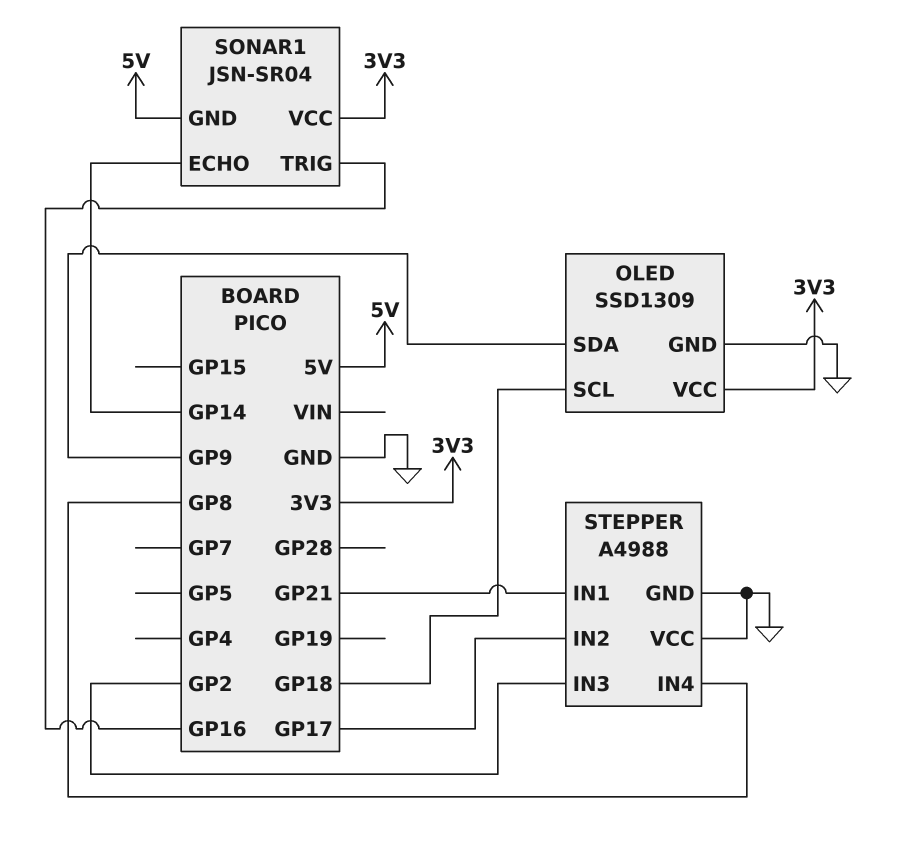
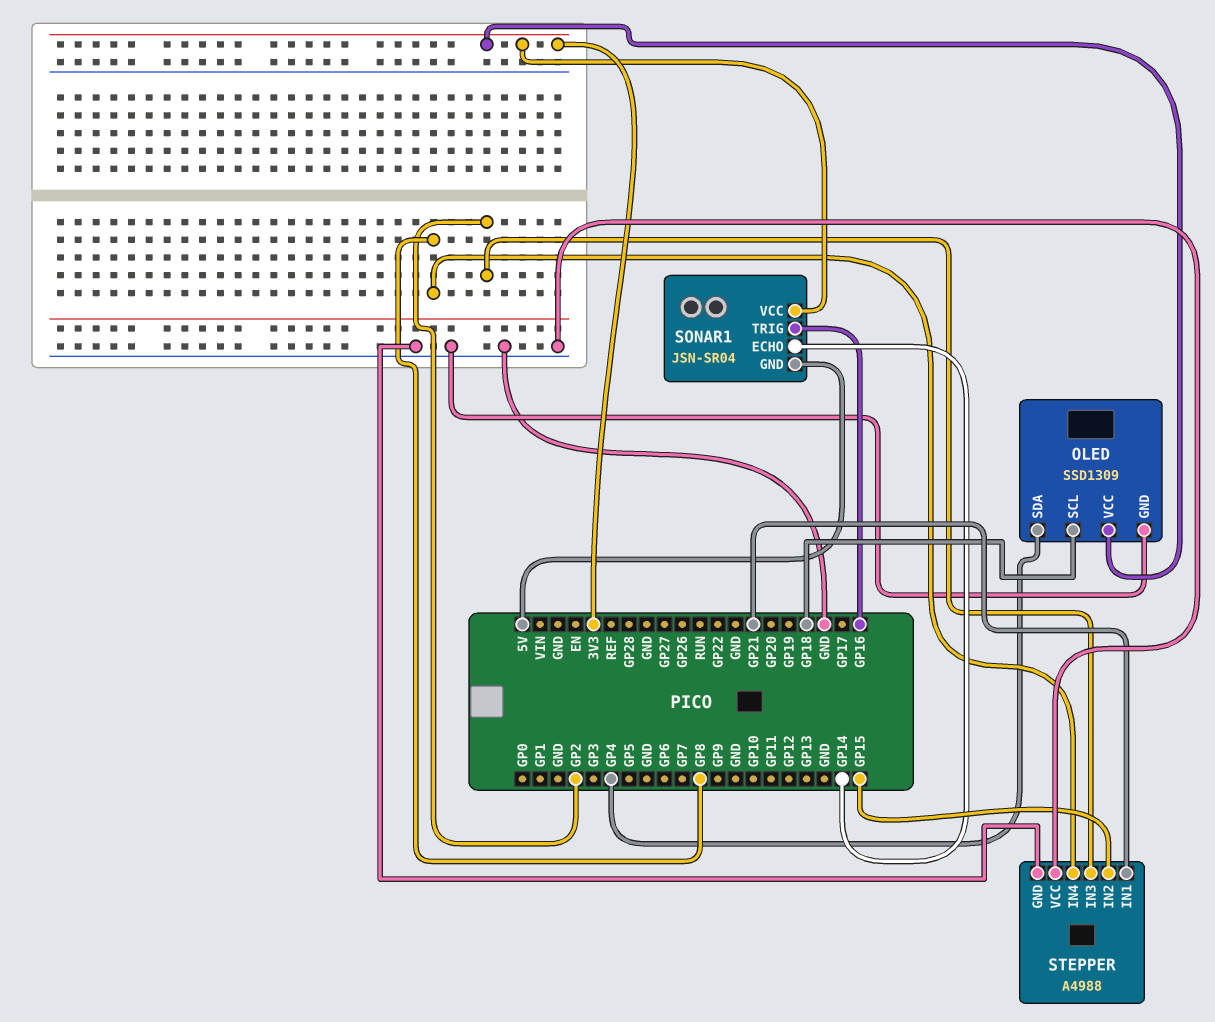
OLED pin SDA: GP9 -> GP4
STEPPER pin IN2: GP17 -> GP15

